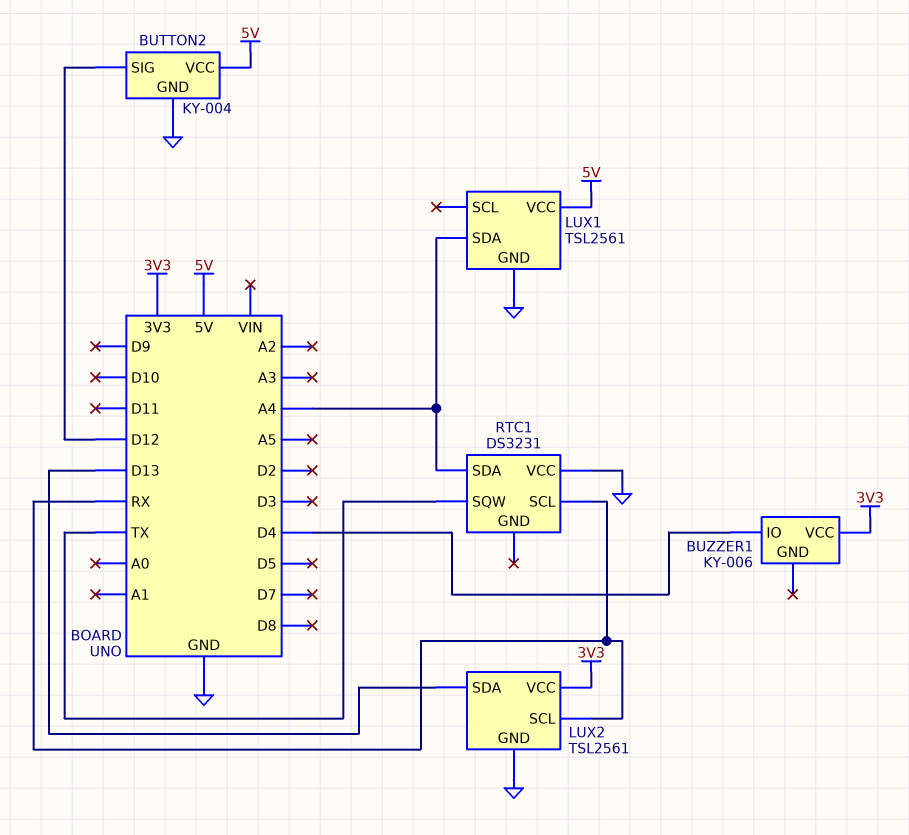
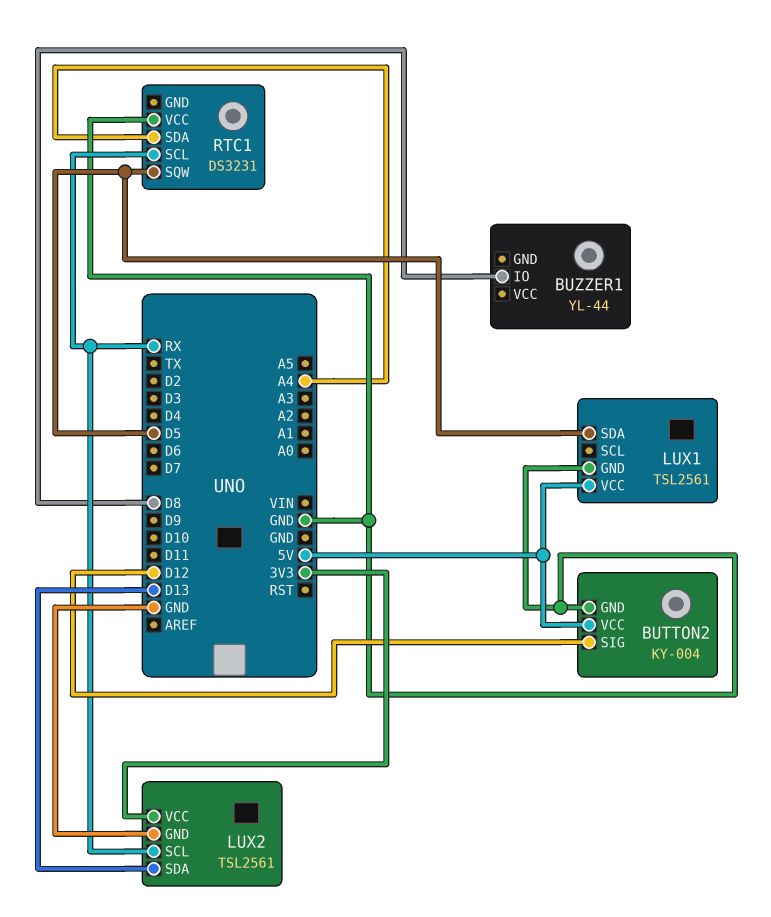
BUZZER1: KY-006 -> YL-44
BUZZER1 pin IO: D4 -> D8
BUZZER1 pin VCC: 3V3 -> none
LUX1 pin SDA: A4 -> D5
RTC1 pin SQW: TX -> D5

